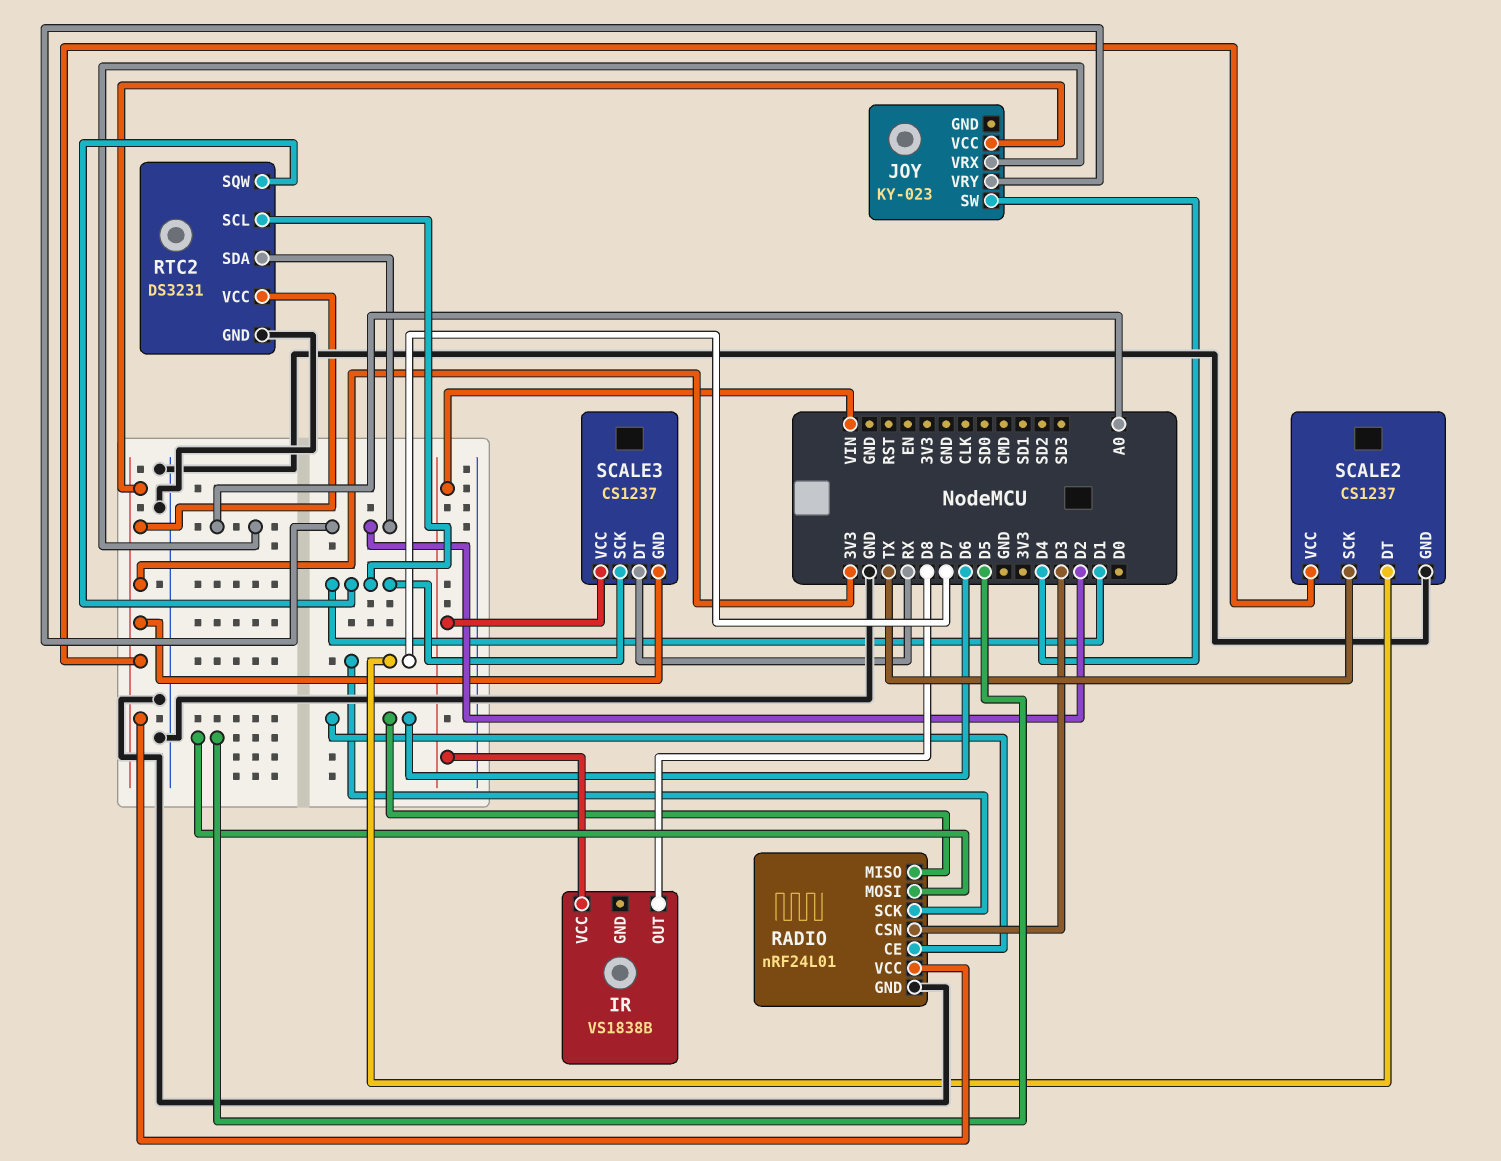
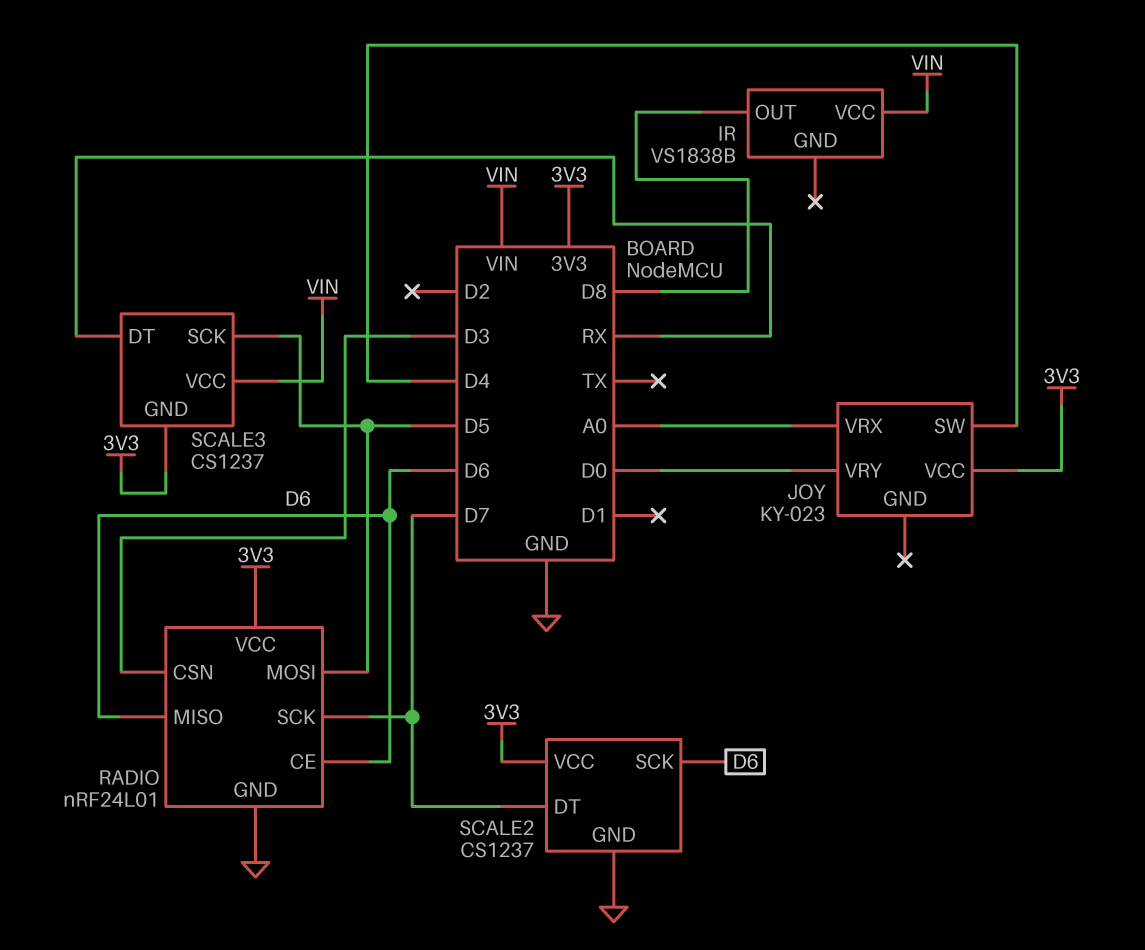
JOY pin VRY: D2 -> D0
RTC2: DS3231 -> none
RTC2 pin GND: GND -> none
RTC2 pin SCL: D1 -> none
RTC2 pin SDA: D2 -> none
RTC2 pin SQW: D1 -> none
RTC2 pin VCC: 3V3 -> none
SCALE2 pin SCK: TX -> D6
SCALE3 pin SCK: D1 -> D5

